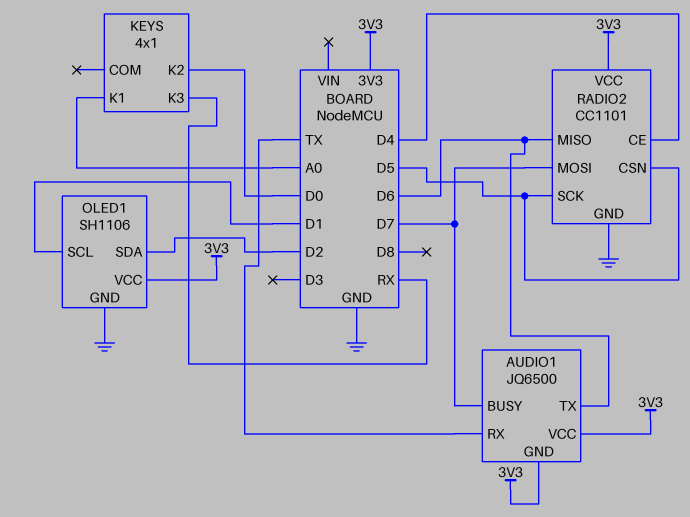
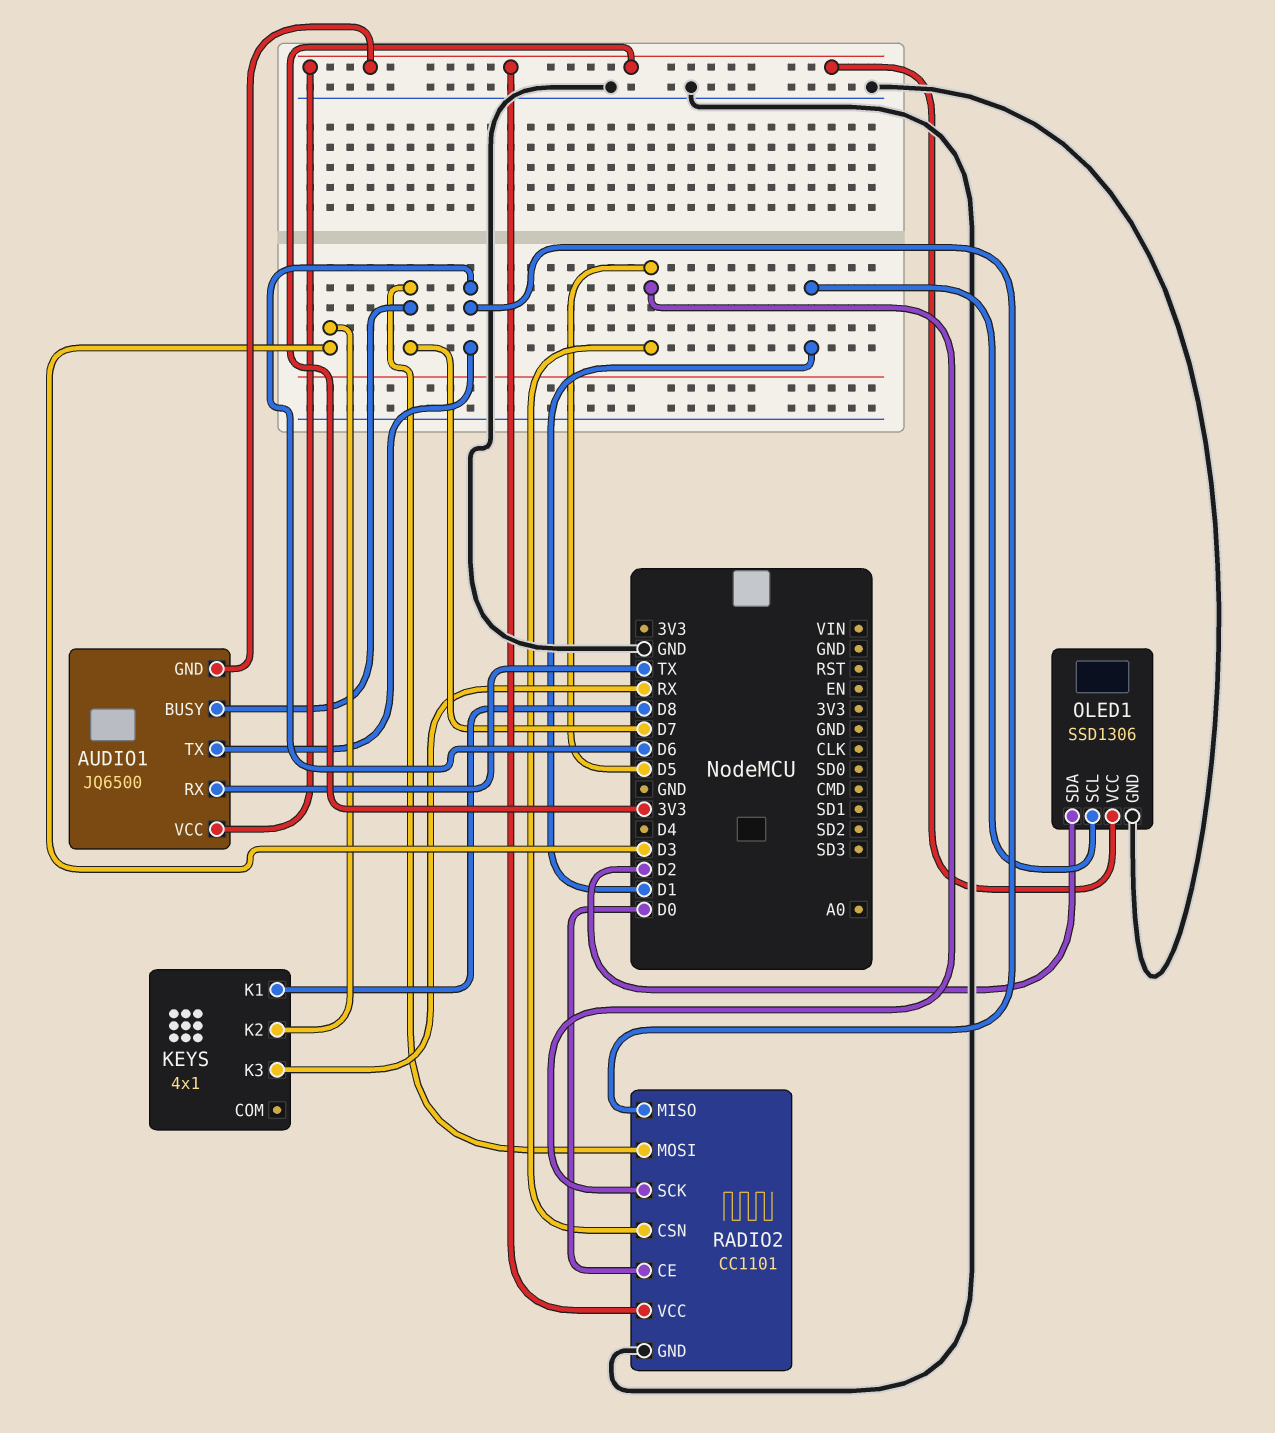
KEYS pin K1: A0 -> D8
KEYS pin K2: D0 -> D3
OLED1: SH1106 -> SSD1306
RADIO2 pin CE: D4 -> D0

